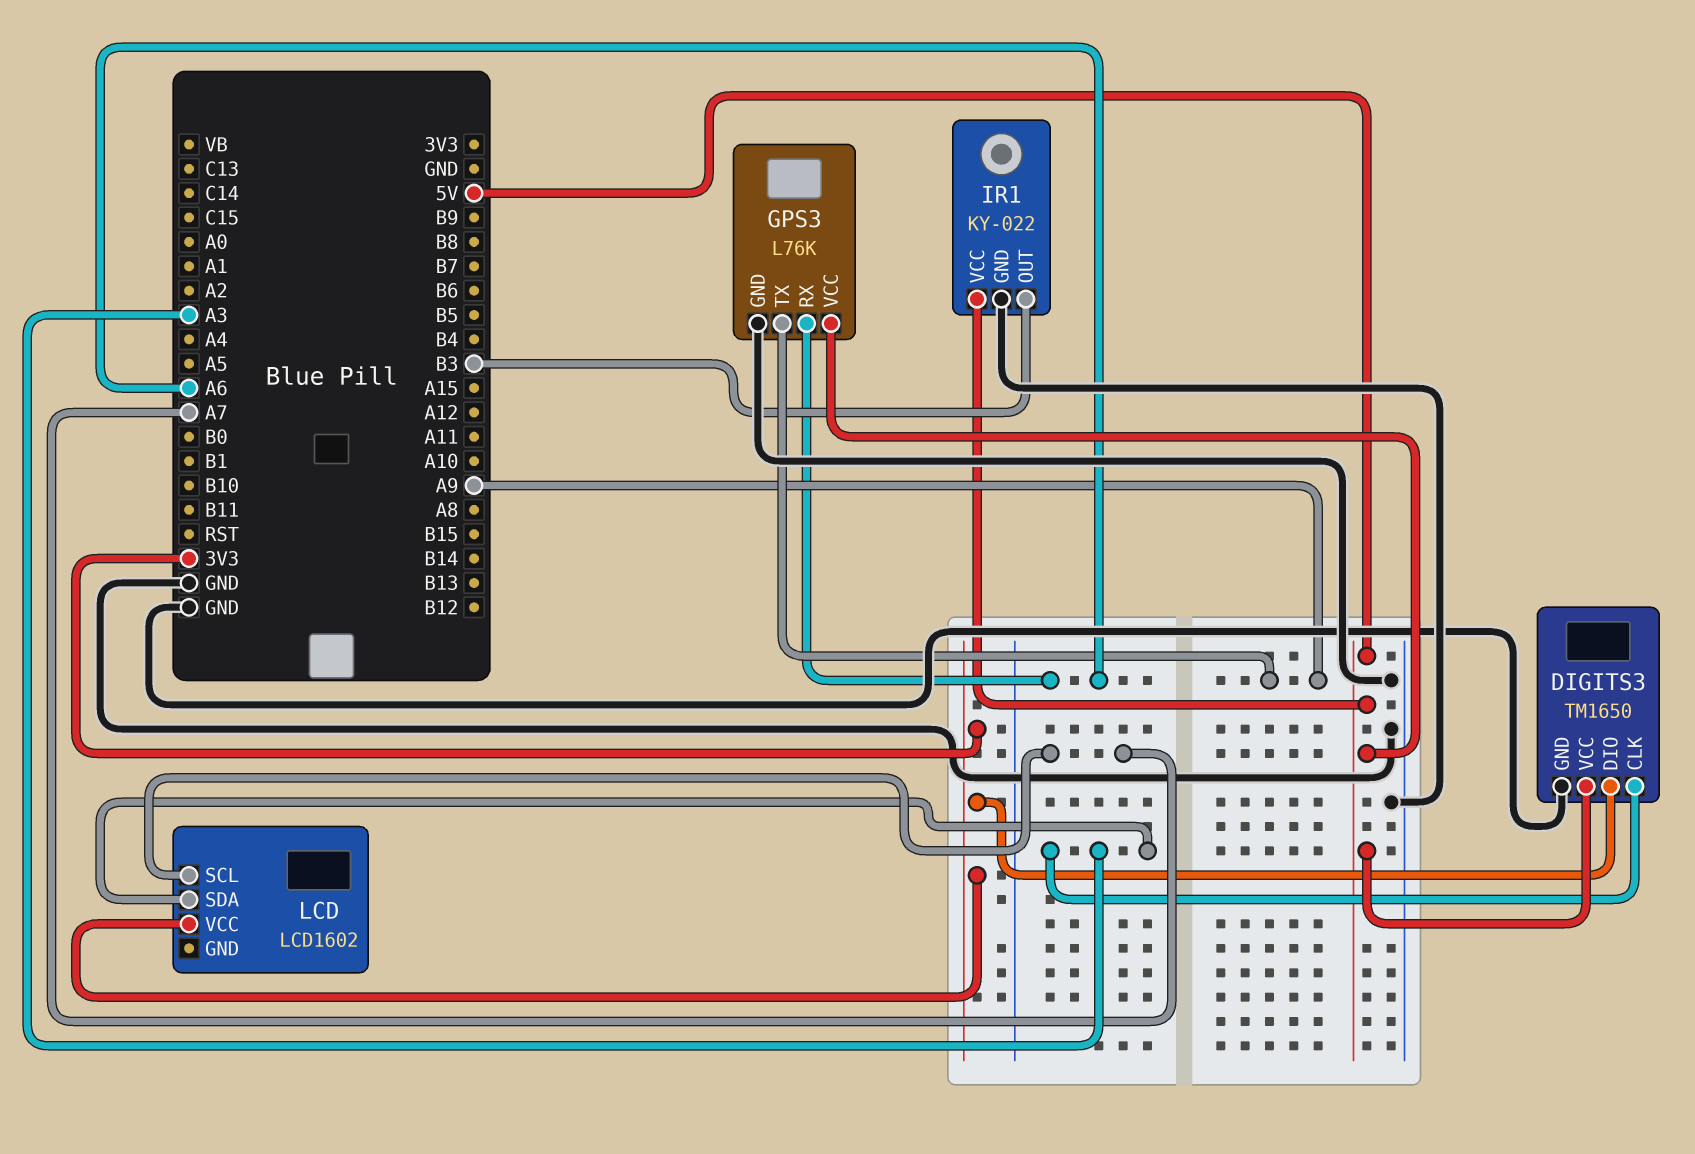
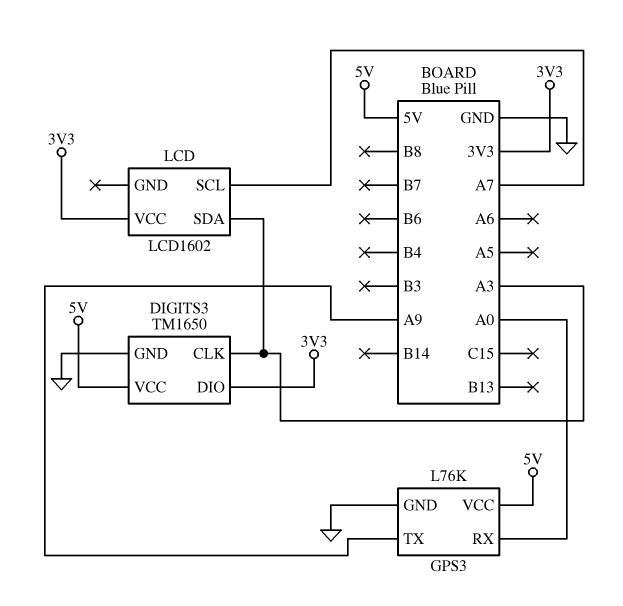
GPS3 pin RX: A6 -> A0
IR1: KY-022 -> none
IR1 pin GND: GND -> none
IR1 pin OUT: B3 -> none
IR1 pin VCC: 5V -> none

